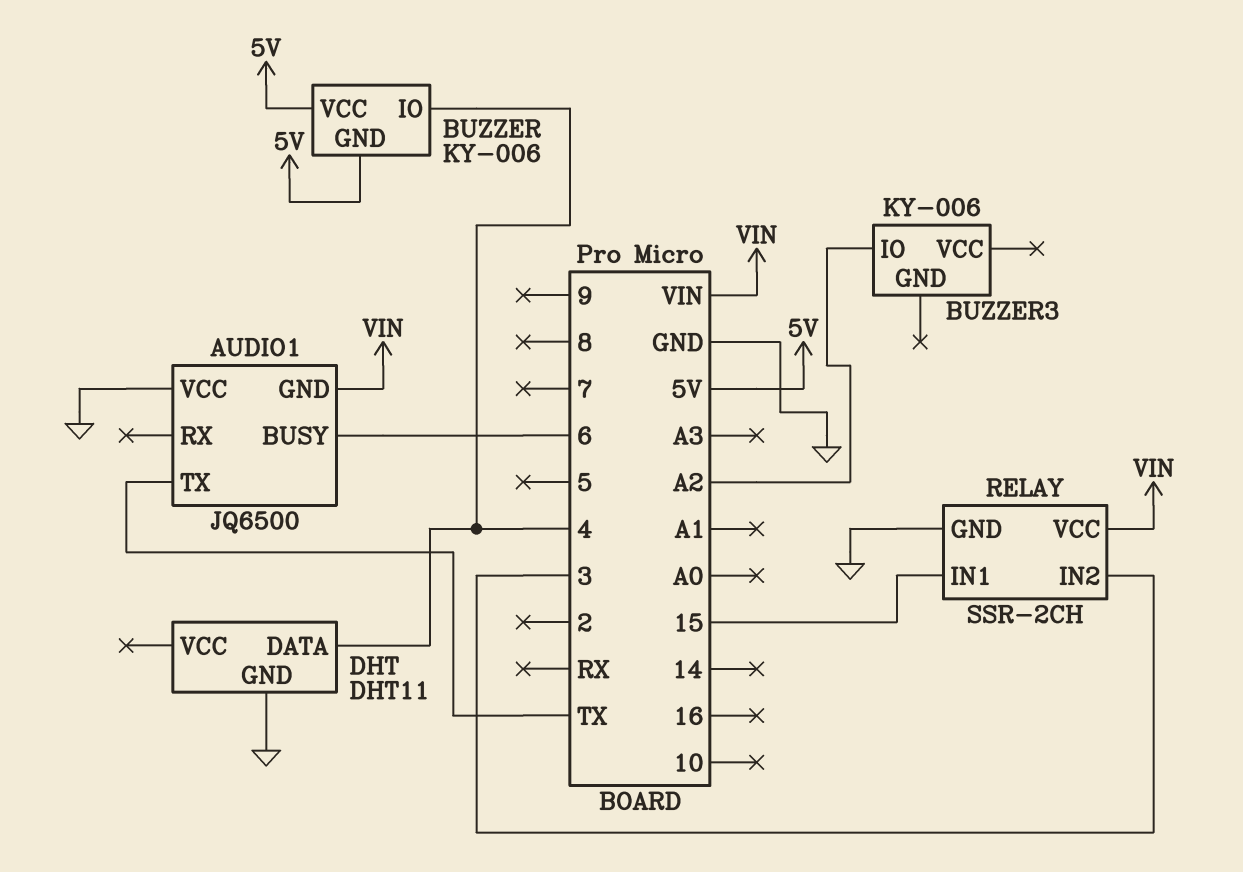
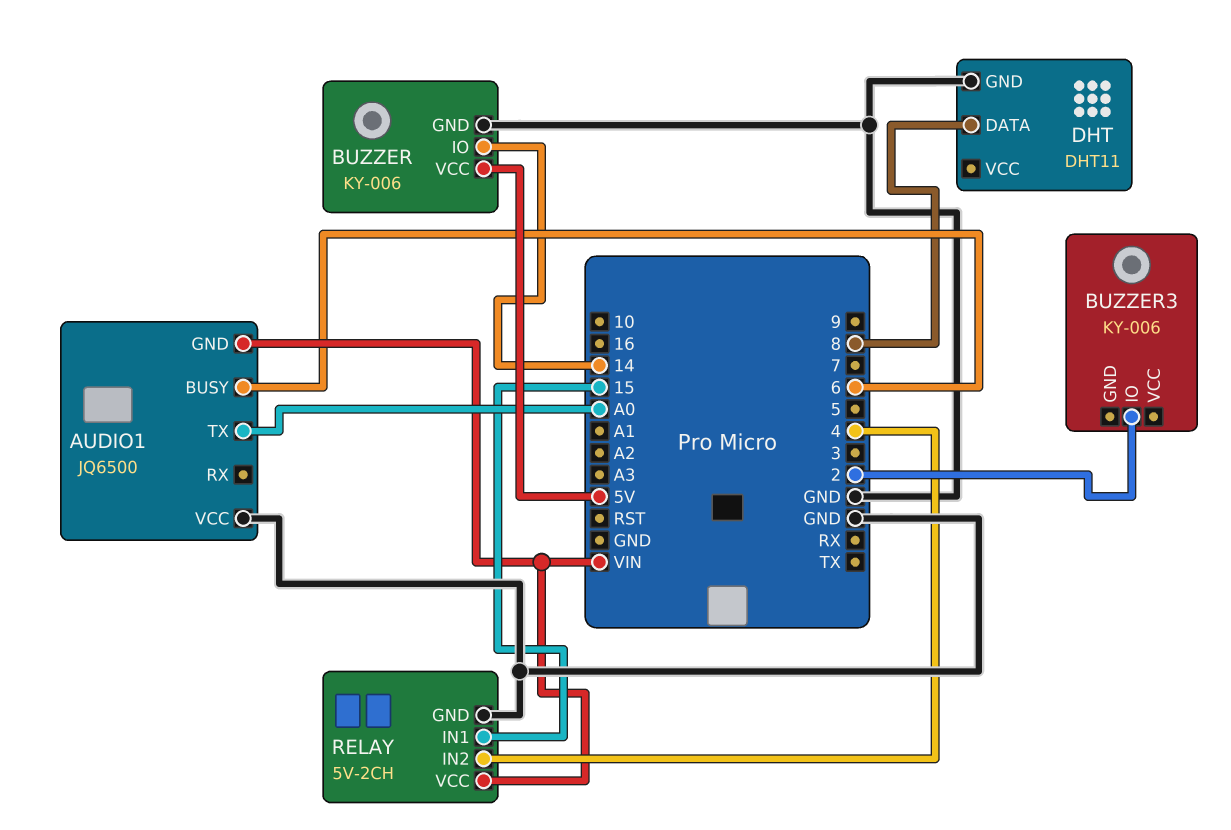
AUDIO1 pin TX: TX -> A0
BUZZER pin GND: 5V -> GND
BUZZER pin IO: 4 -> 14
BUZZER3 pin IO: A2 -> 2
DHT pin DATA: 4 -> 8
RELAY: SSR-2CH -> 5V-2CH
RELAY pin IN2: 3 -> 4

